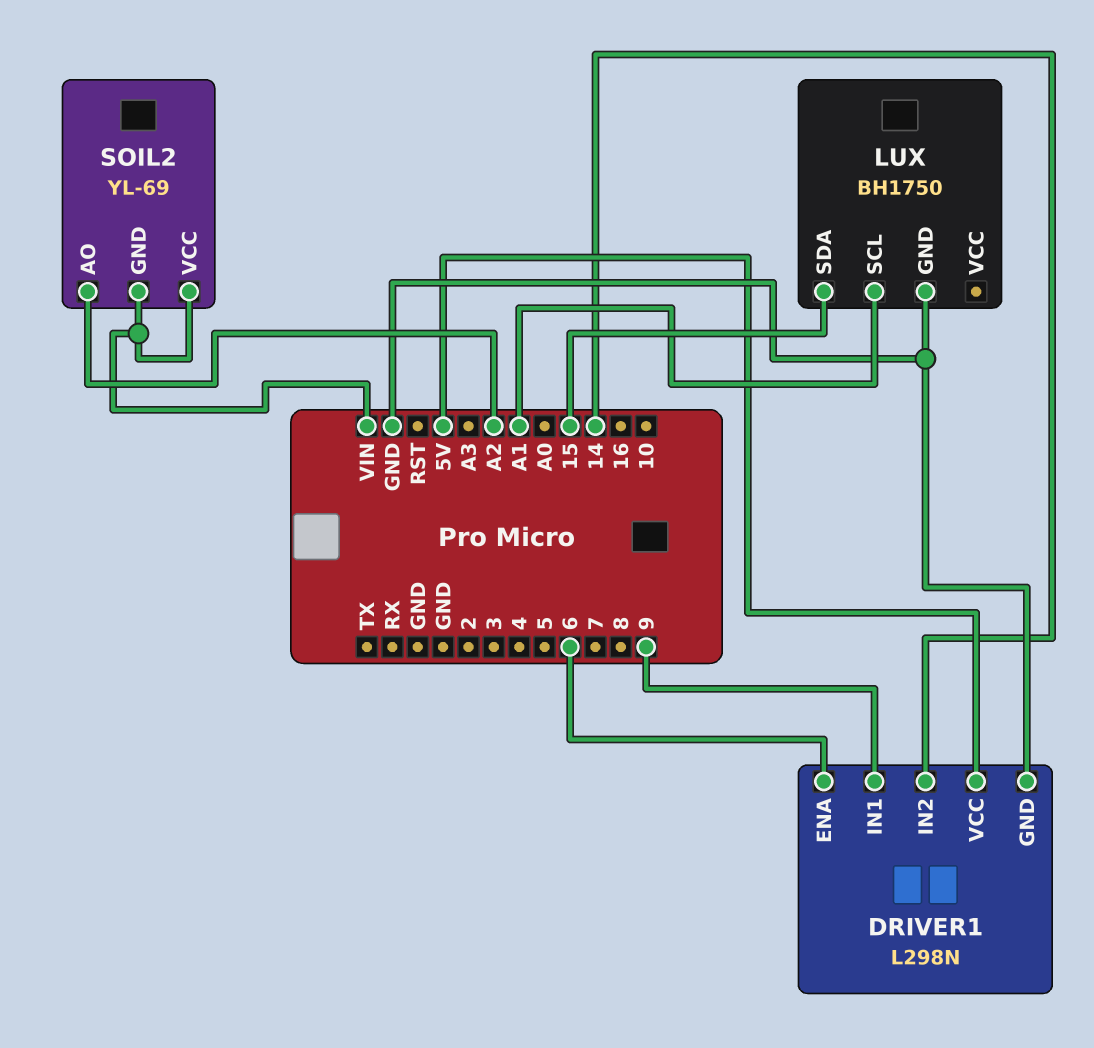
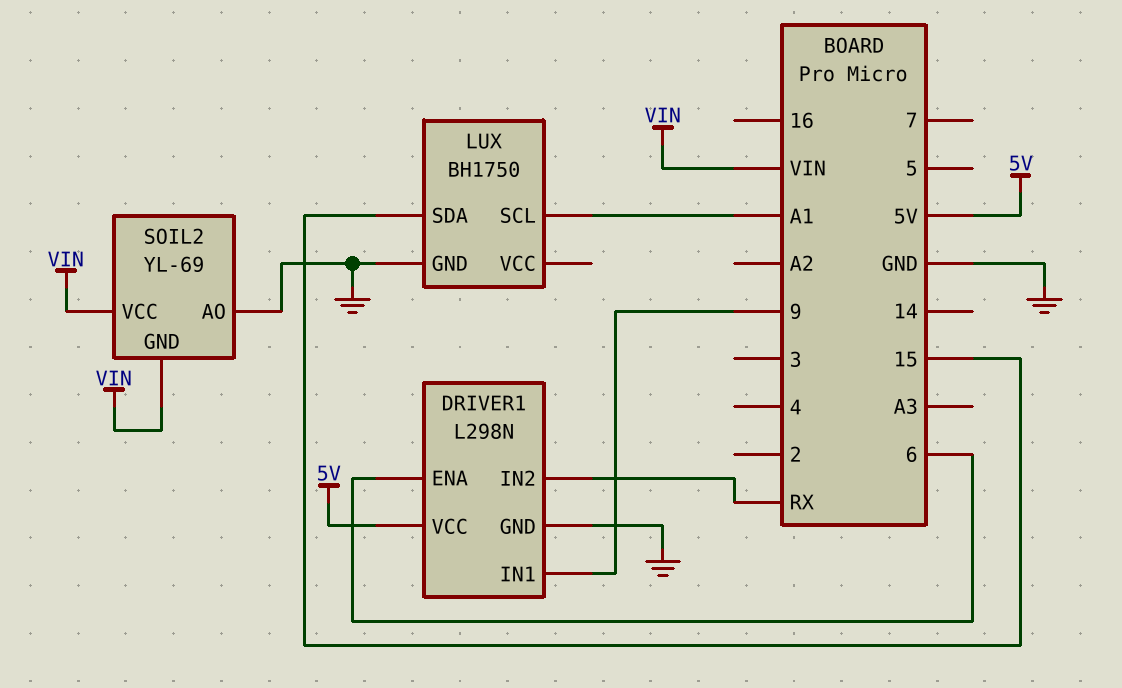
DRIVER1 pin IN2: 14 -> RX
SOIL2 pin AO: A2 -> GND

